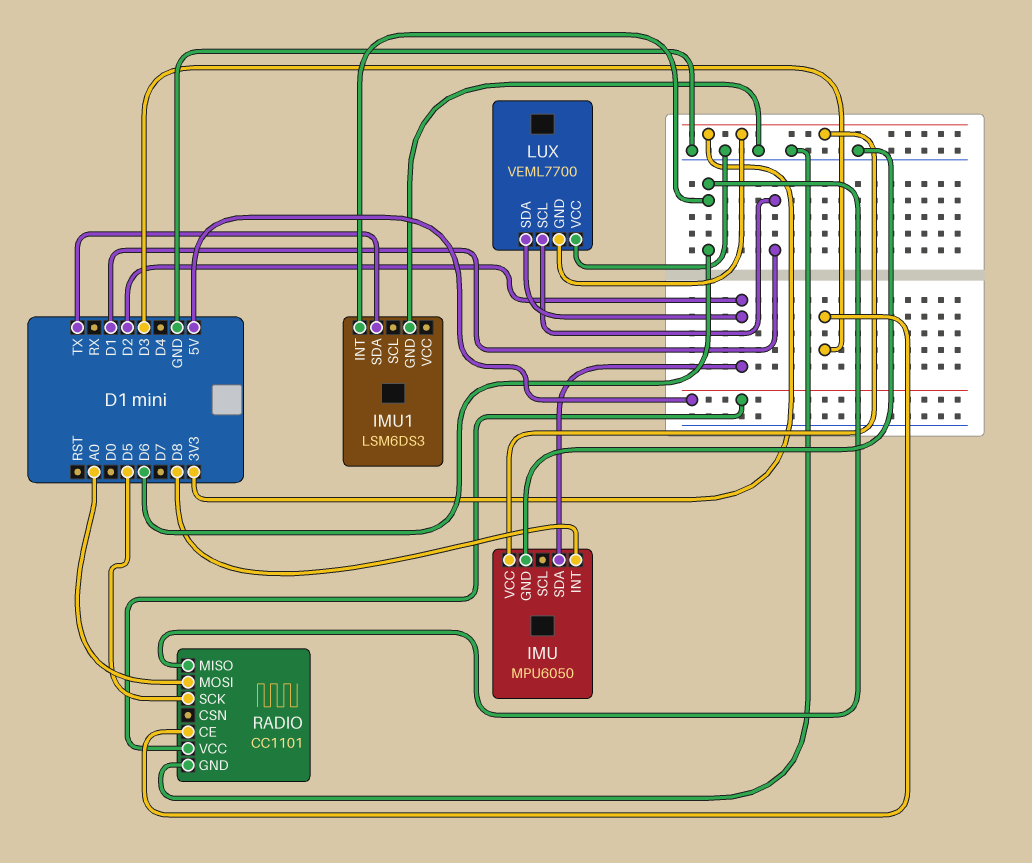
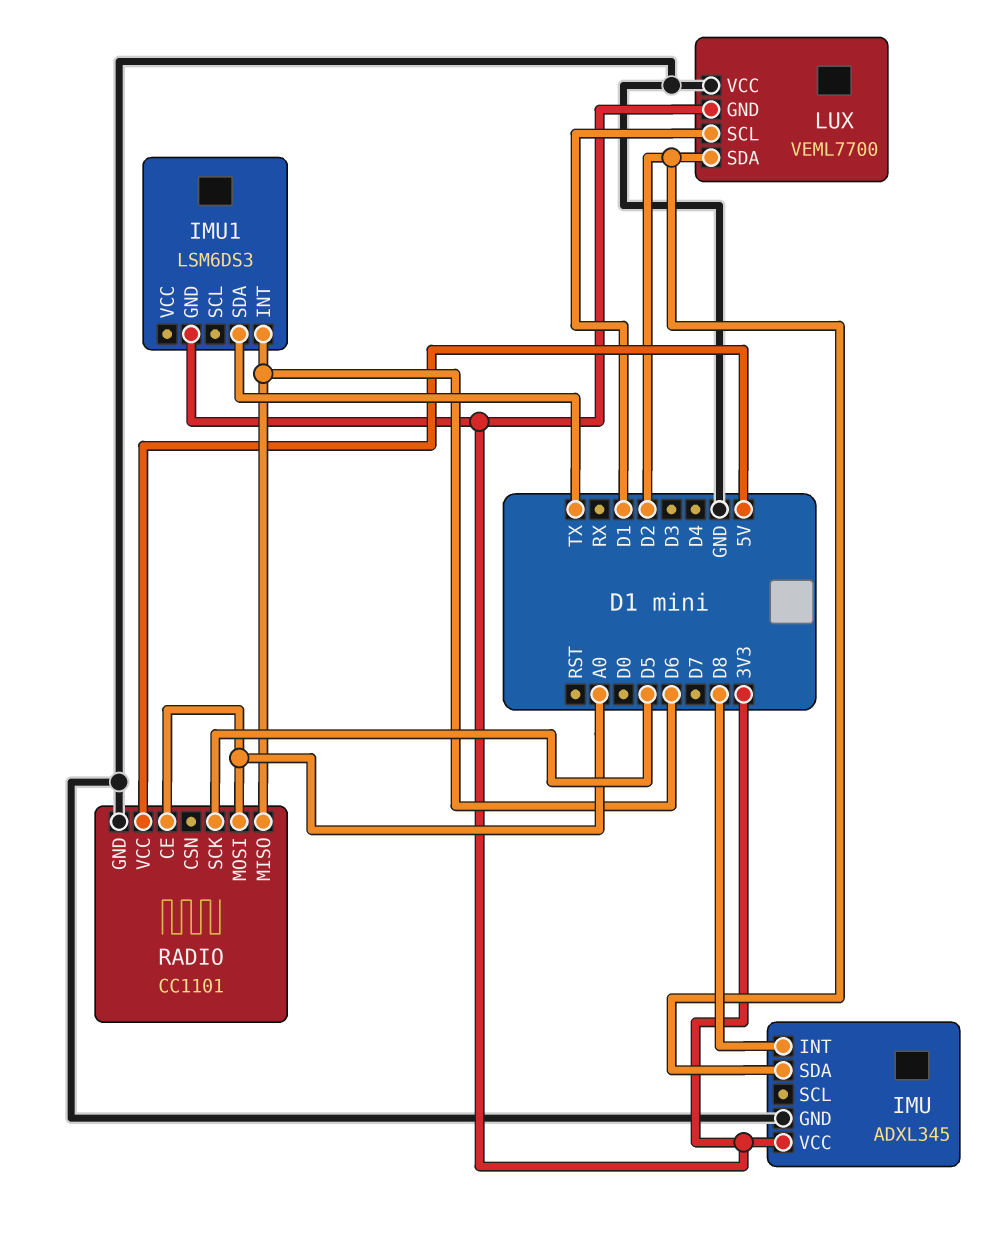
IMU: MPU6050 -> ADXL345
IMU1 pin GND: GND -> 3V3
RADIO pin CE: D3 -> A0

